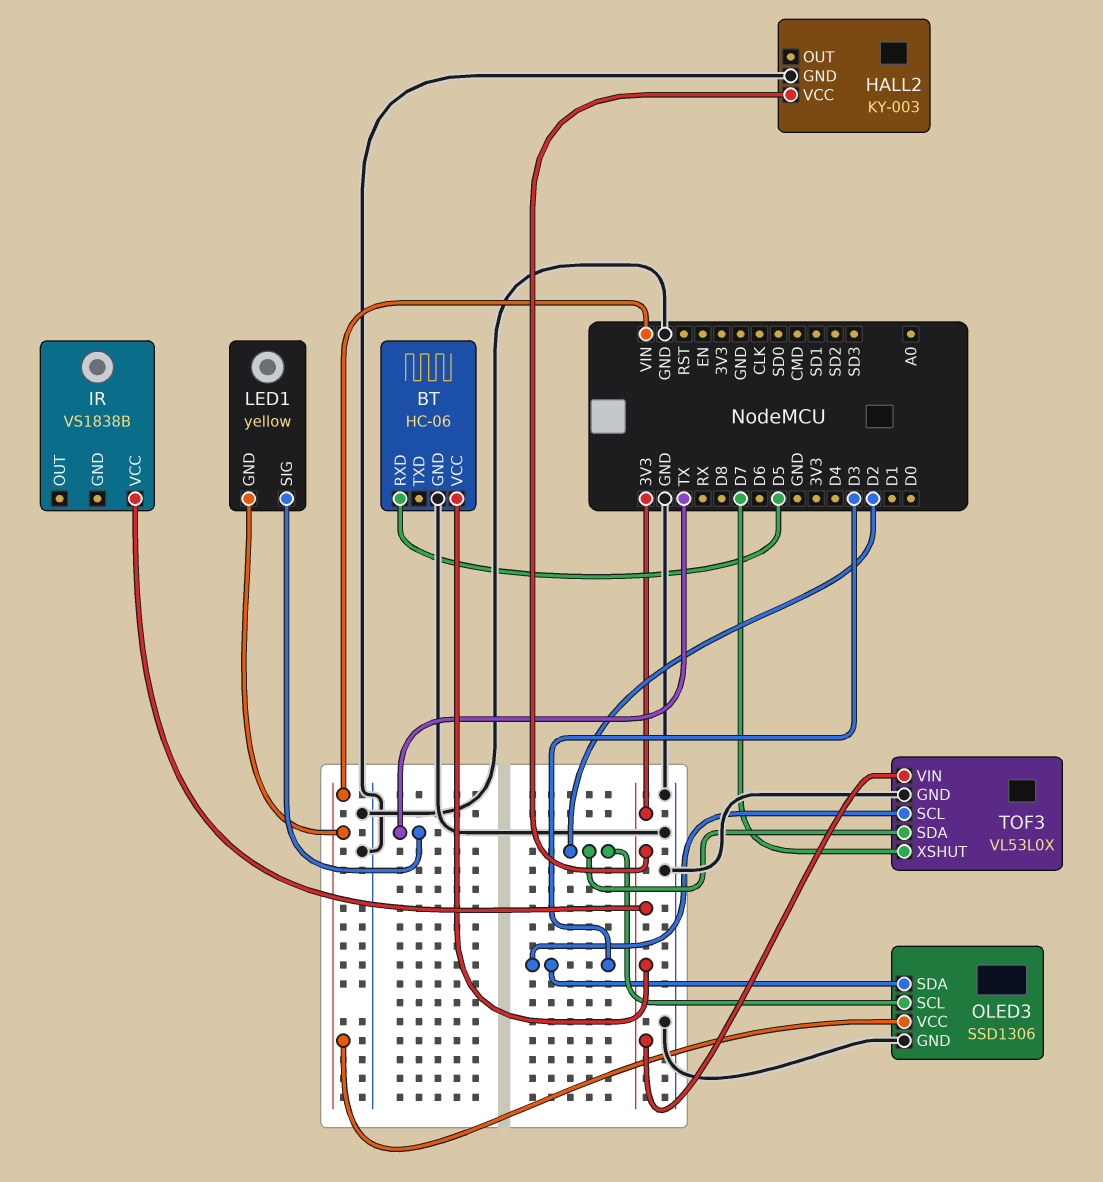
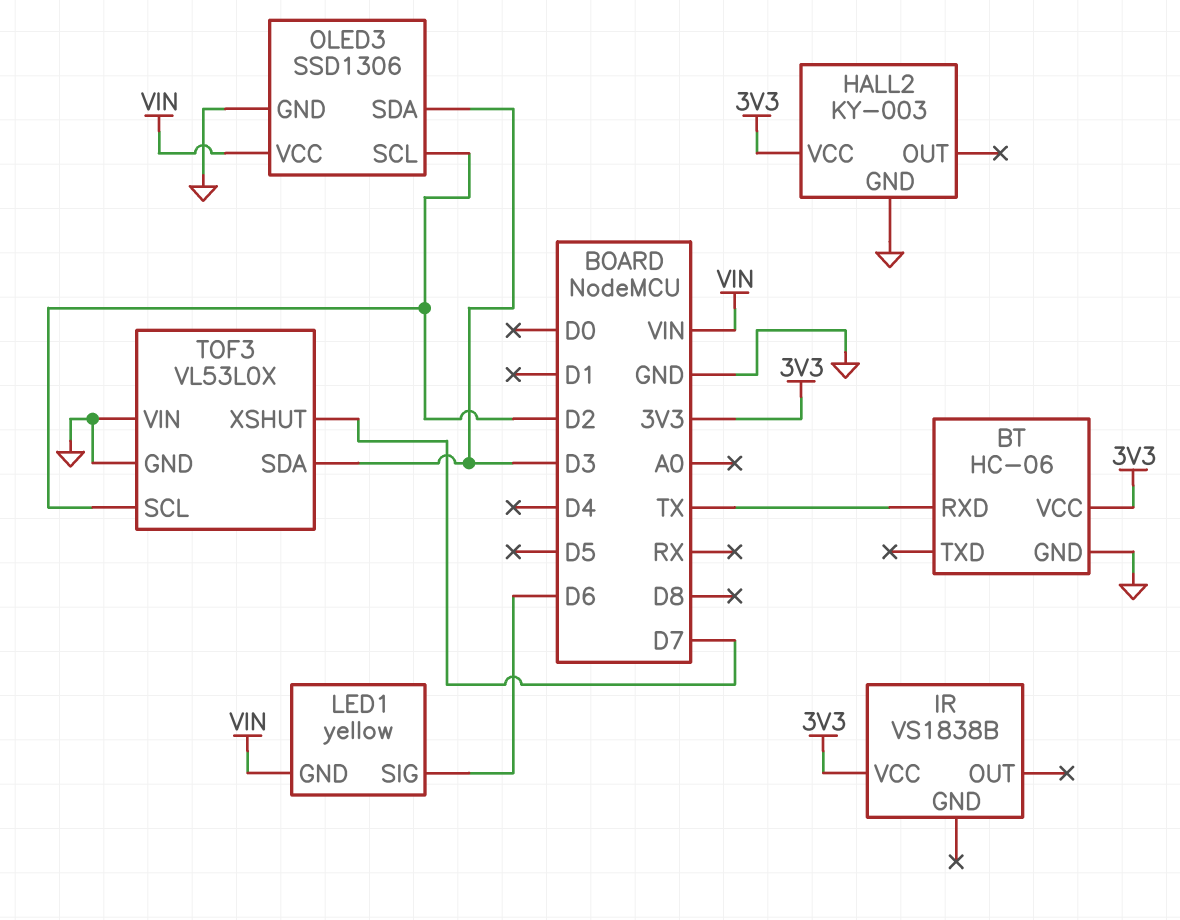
BT pin RXD: D5 -> TX
LED1 pin SIG: TX -> D6
TOF3 pin SCL: D3 -> D2
TOF3 pin SDA: D2 -> D3
TOF3 pin VIN: 3V3 -> GND

